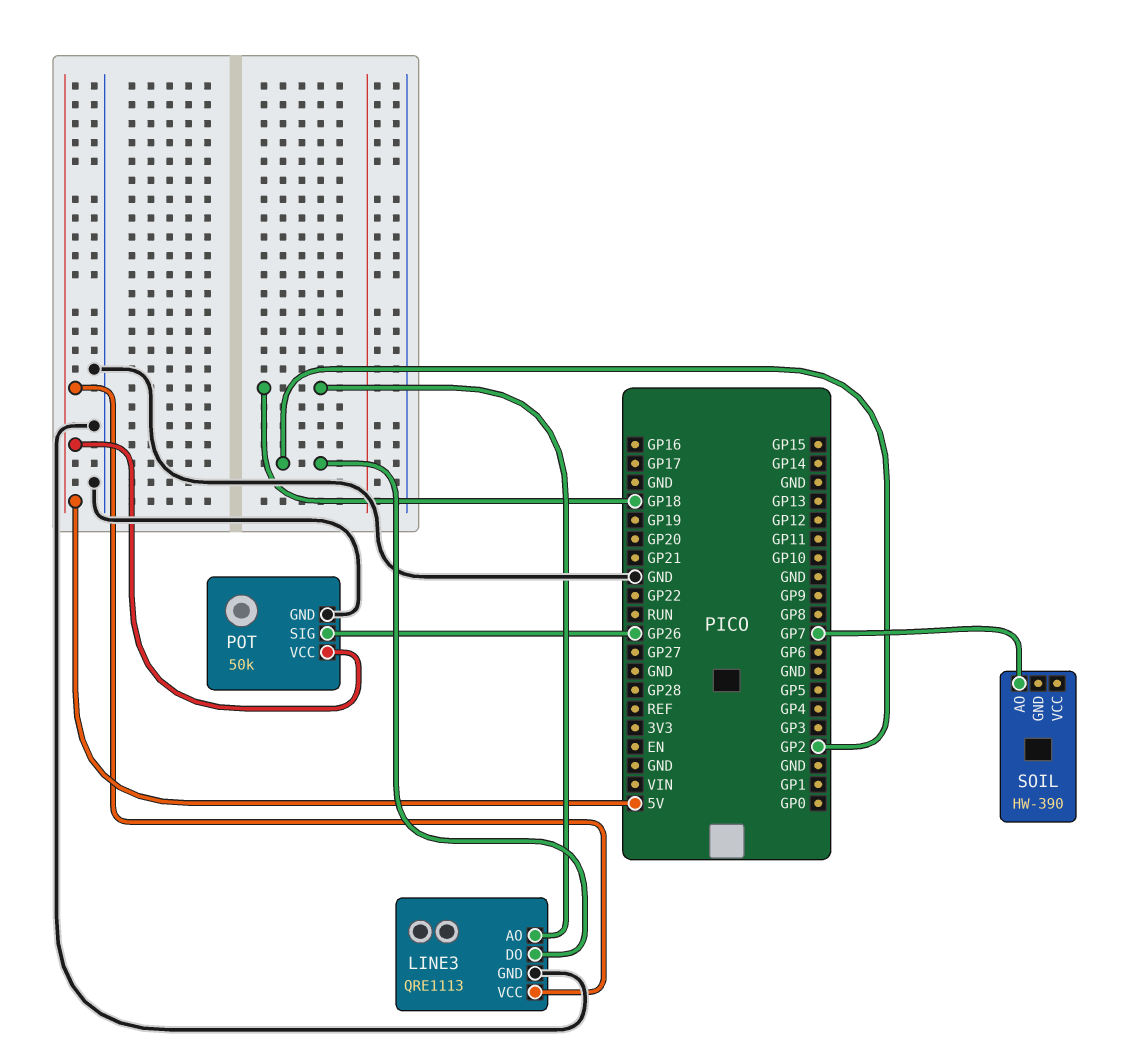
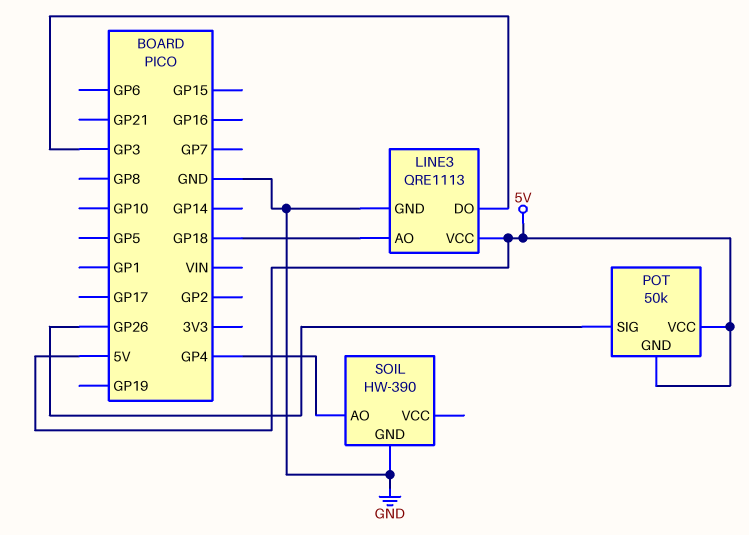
LINE3 pin DO: GP2 -> GP3
POT pin GND: GND -> 5V
SOIL pin AO: GP7 -> GP4
SOIL pin GND: none -> GND

